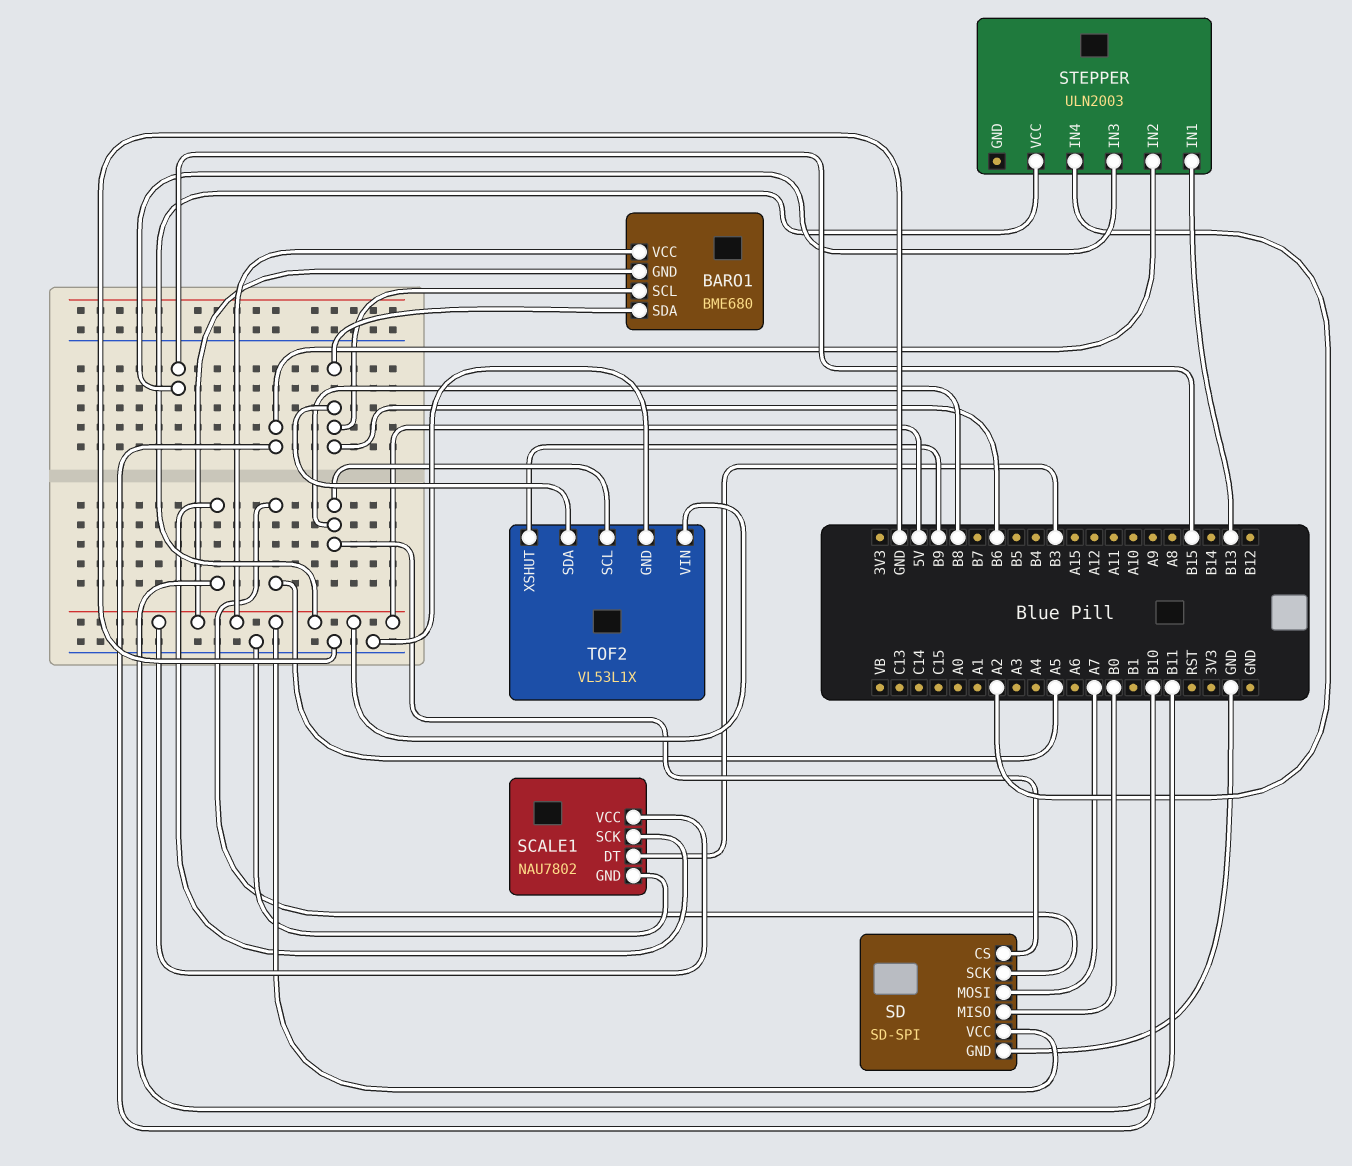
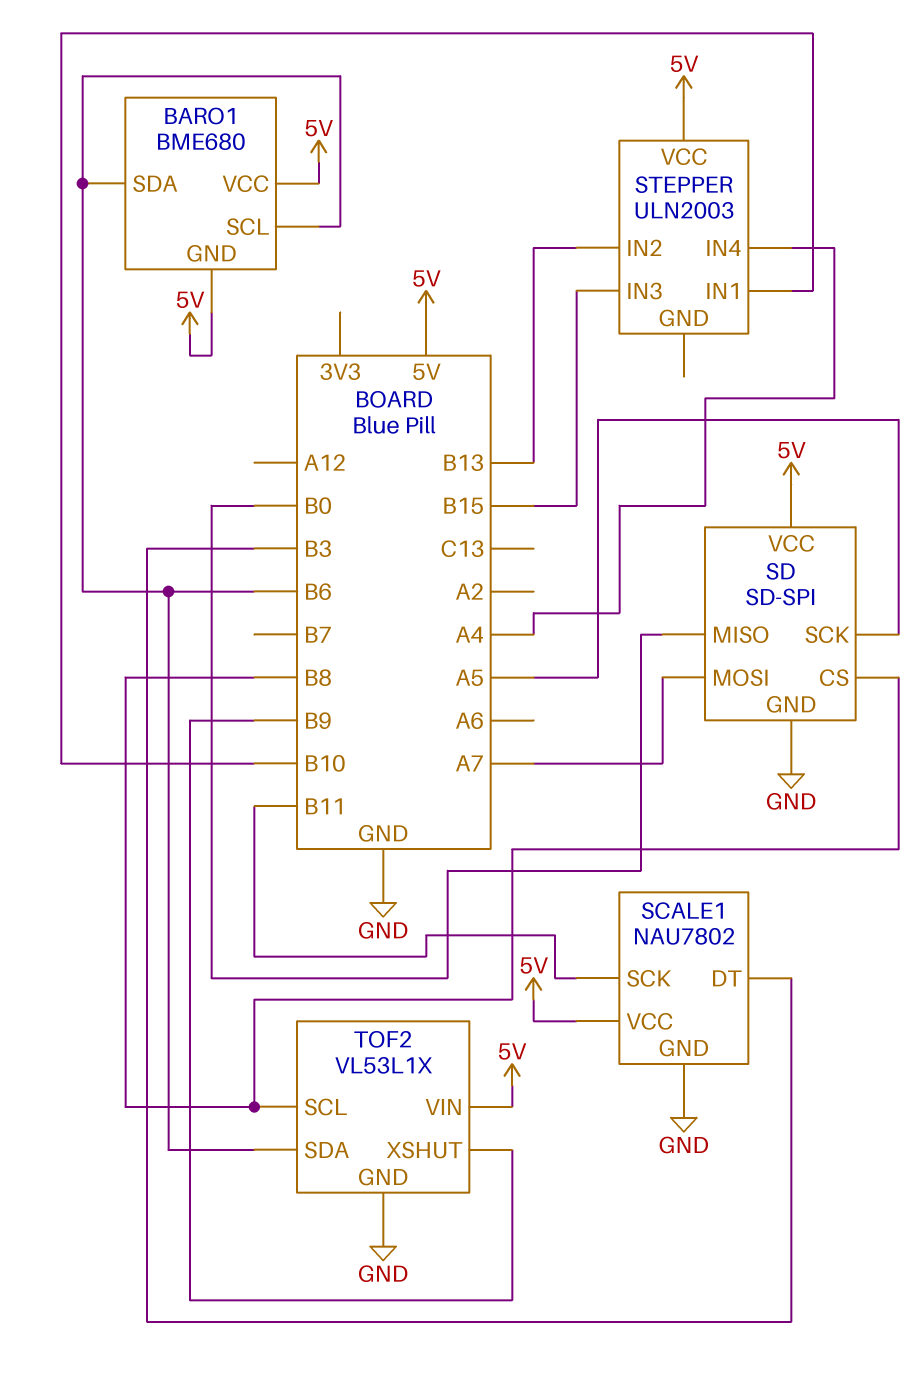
STEPPER pin IN1: B13 -> B10
STEPPER pin IN2: B10 -> B13
STEPPER pin IN4: A2 -> A4

